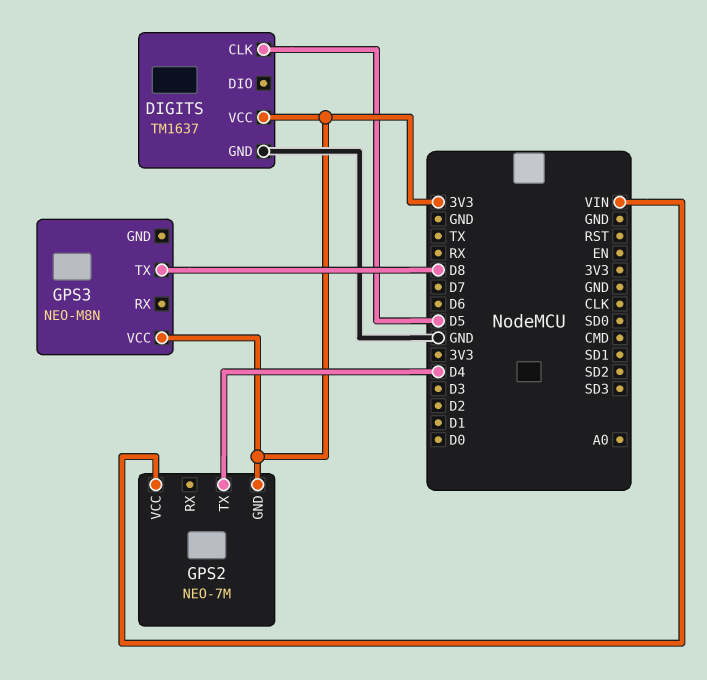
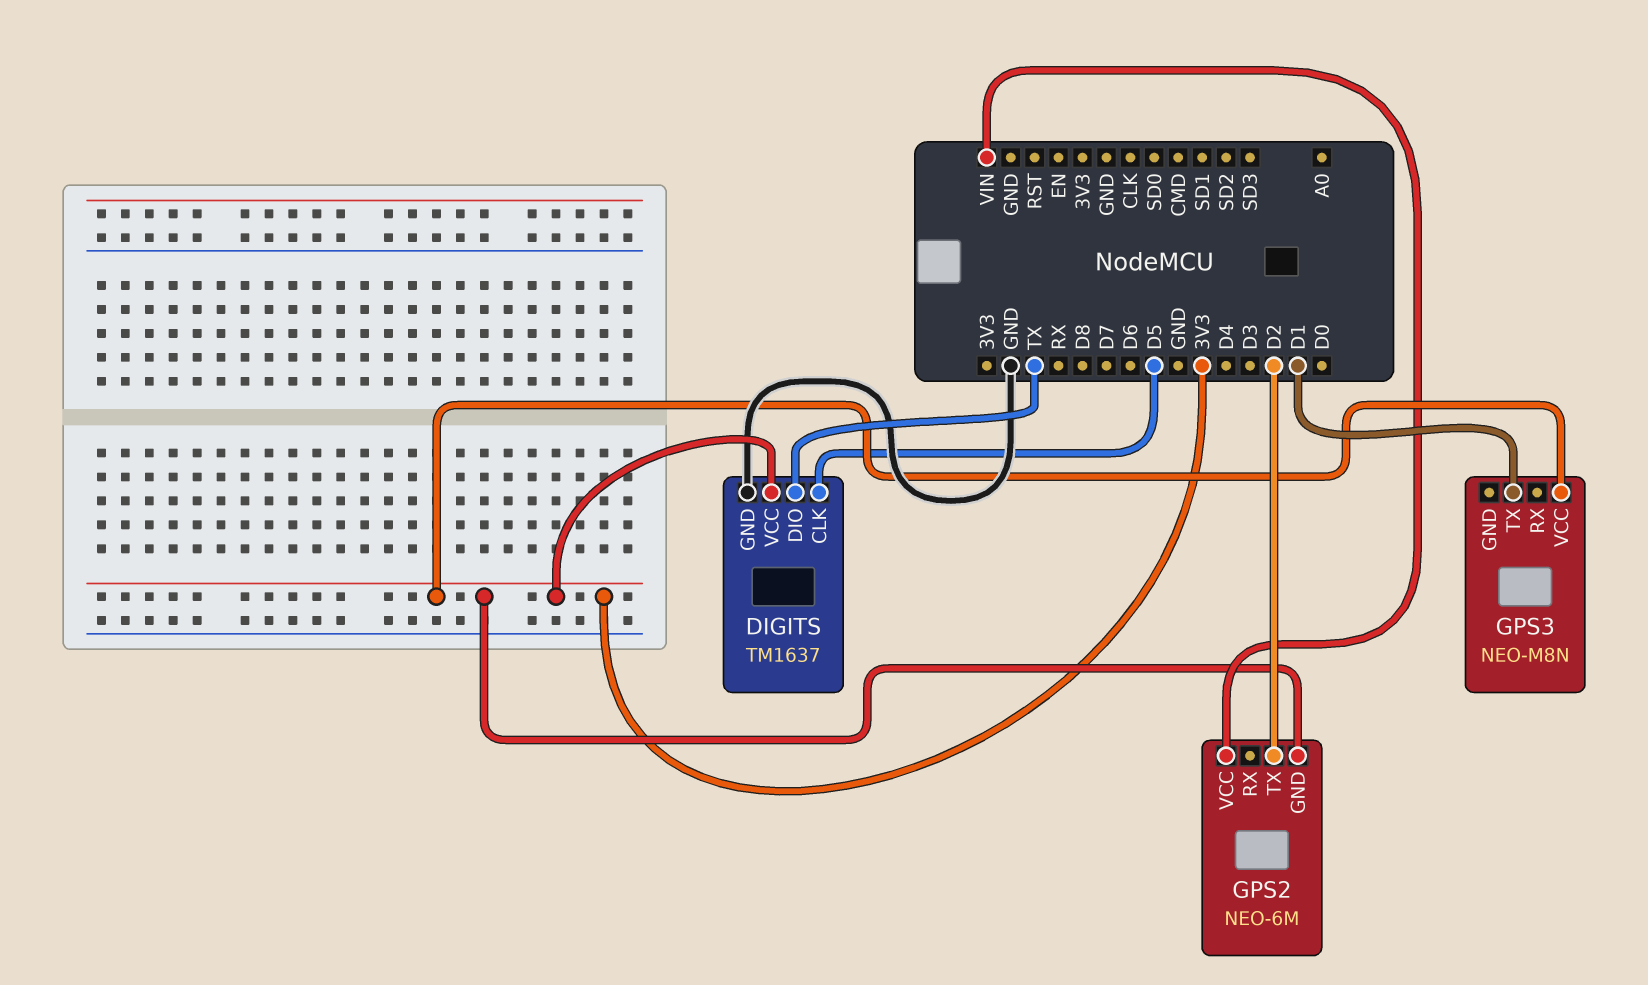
DIGITS pin DIO: none -> TX
GPS2: NEO-7M -> NEO-6M
GPS2 pin TX: D4 -> D2
GPS3 pin TX: D8 -> D1

